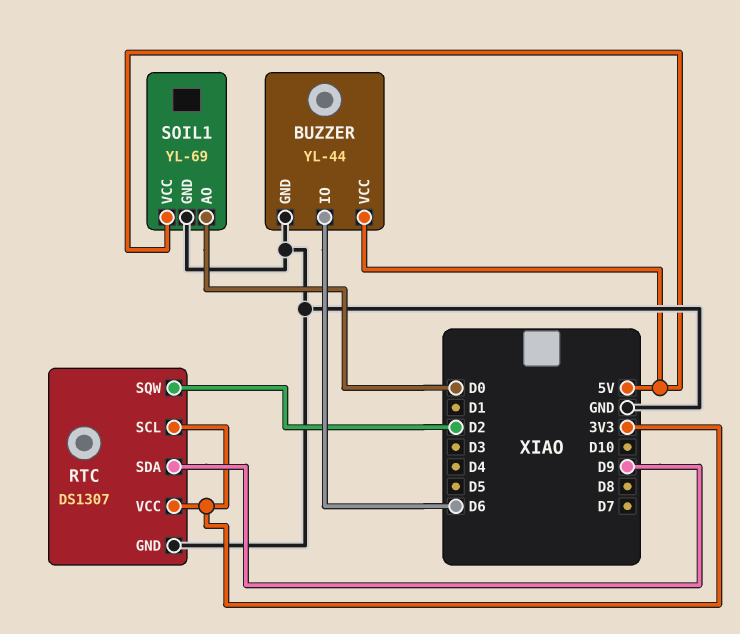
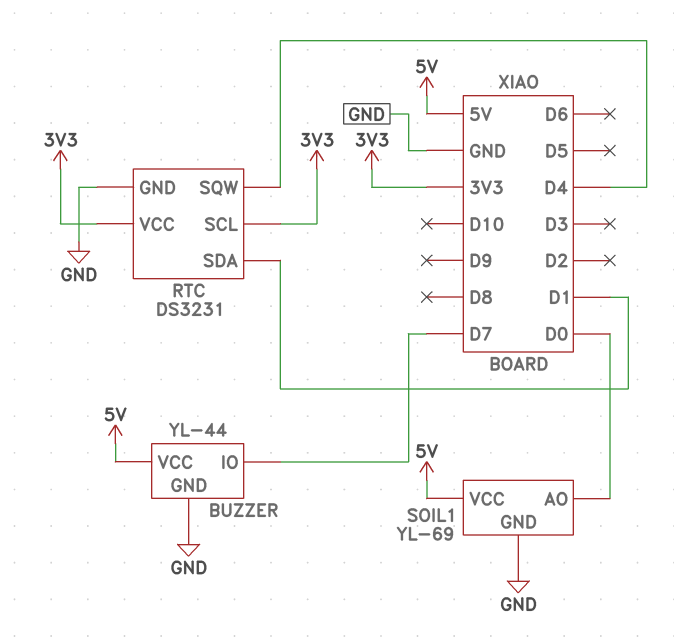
BUZZER pin IO: D6 -> D7
RTC: DS1307 -> DS3231
RTC pin SDA: D9 -> D1
RTC pin SQW: D2 -> D4

